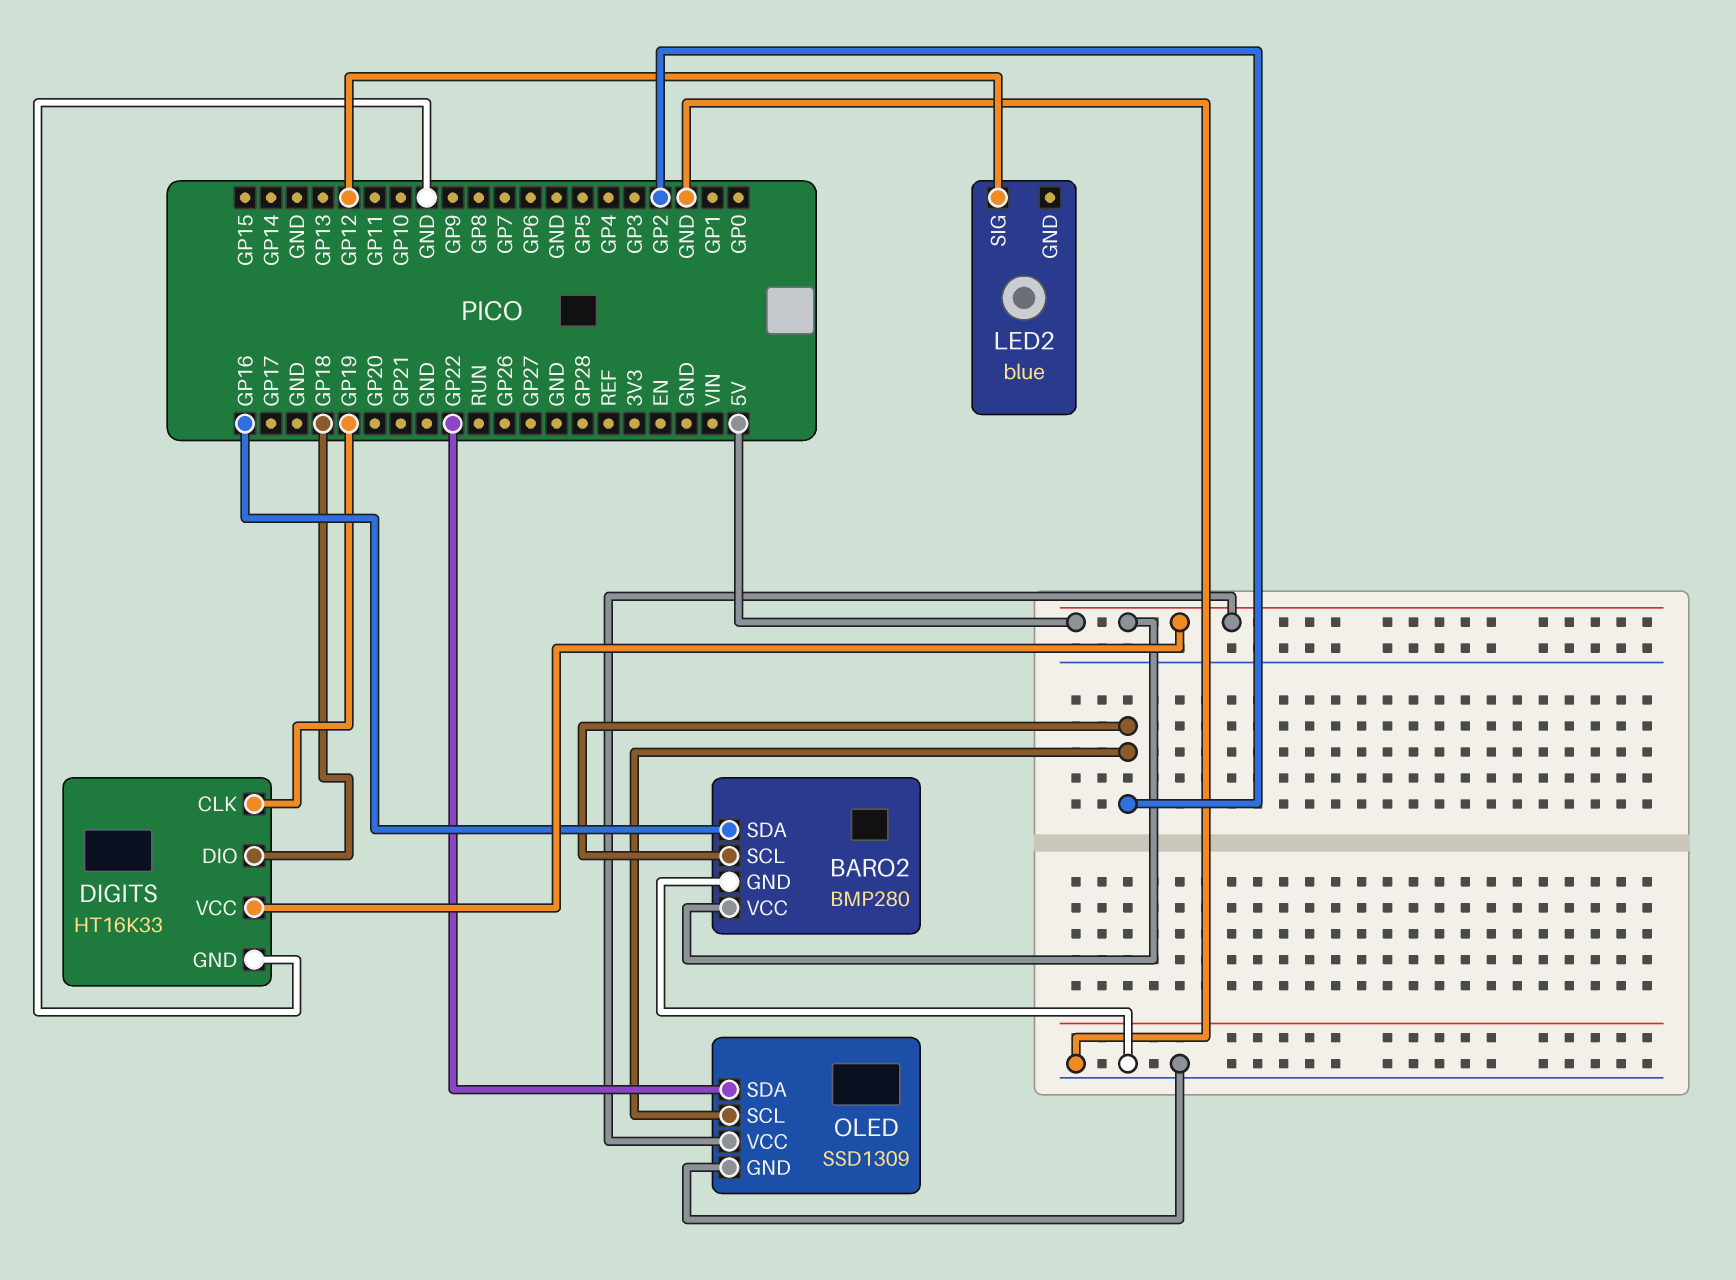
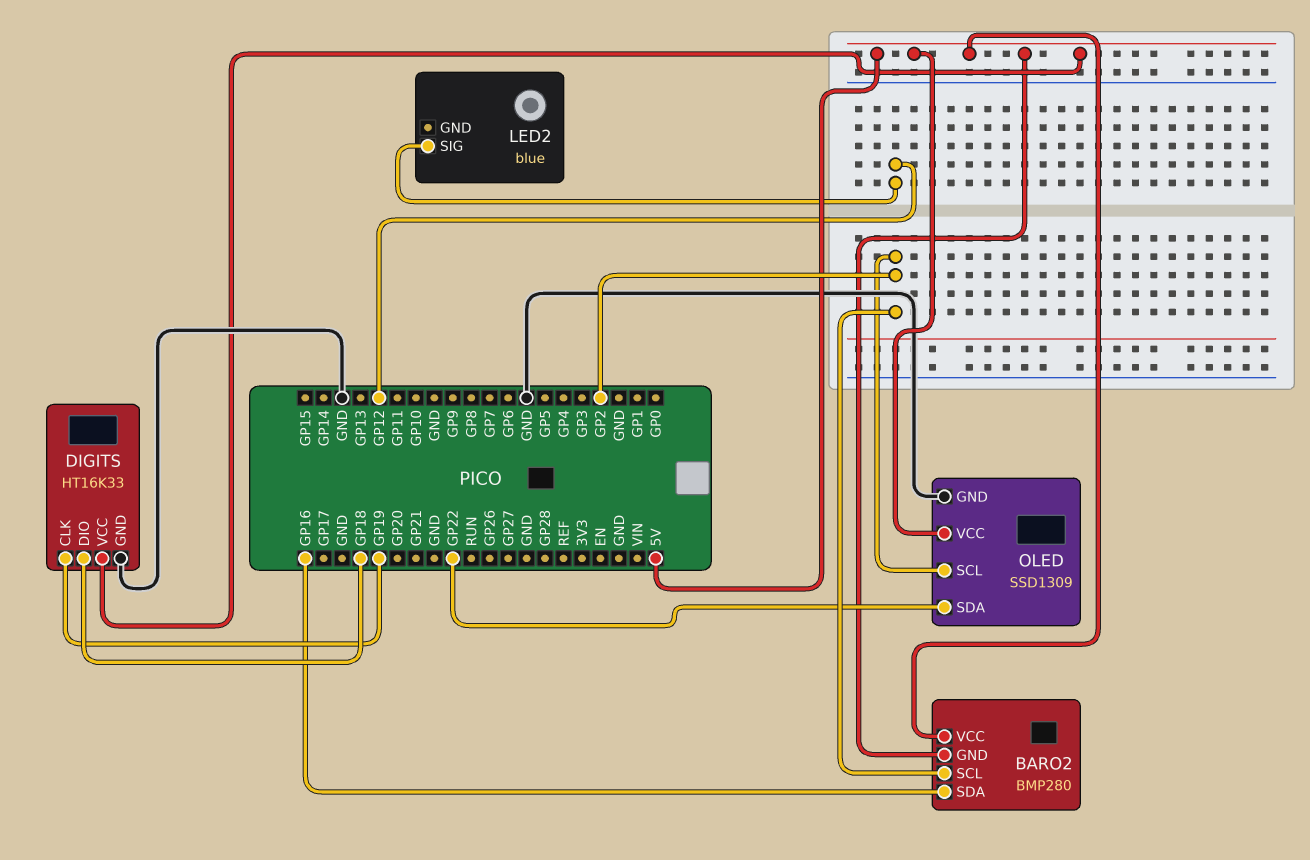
BARO2 pin GND: GND -> 5V

